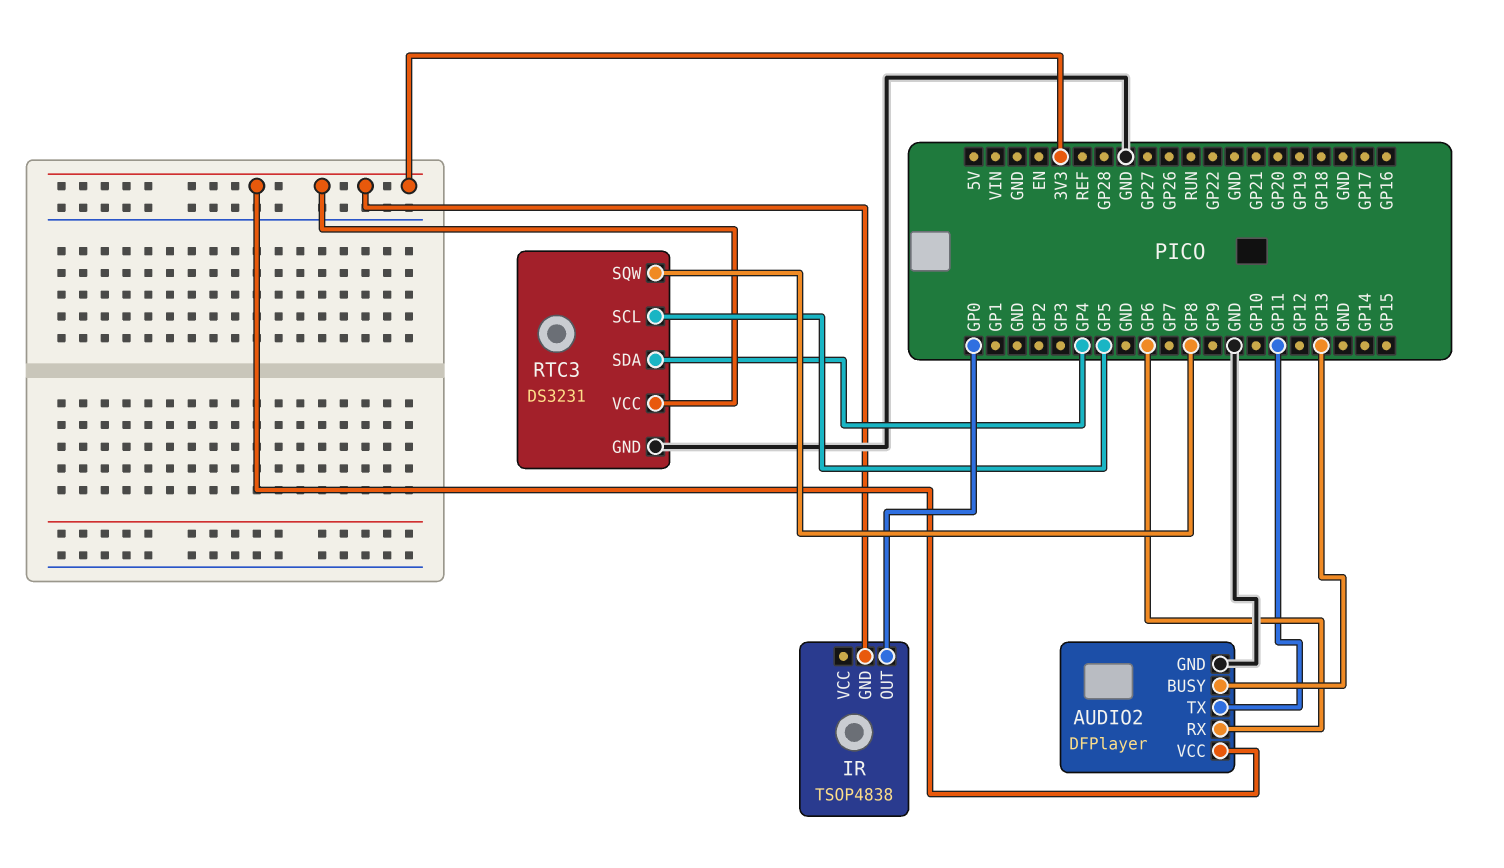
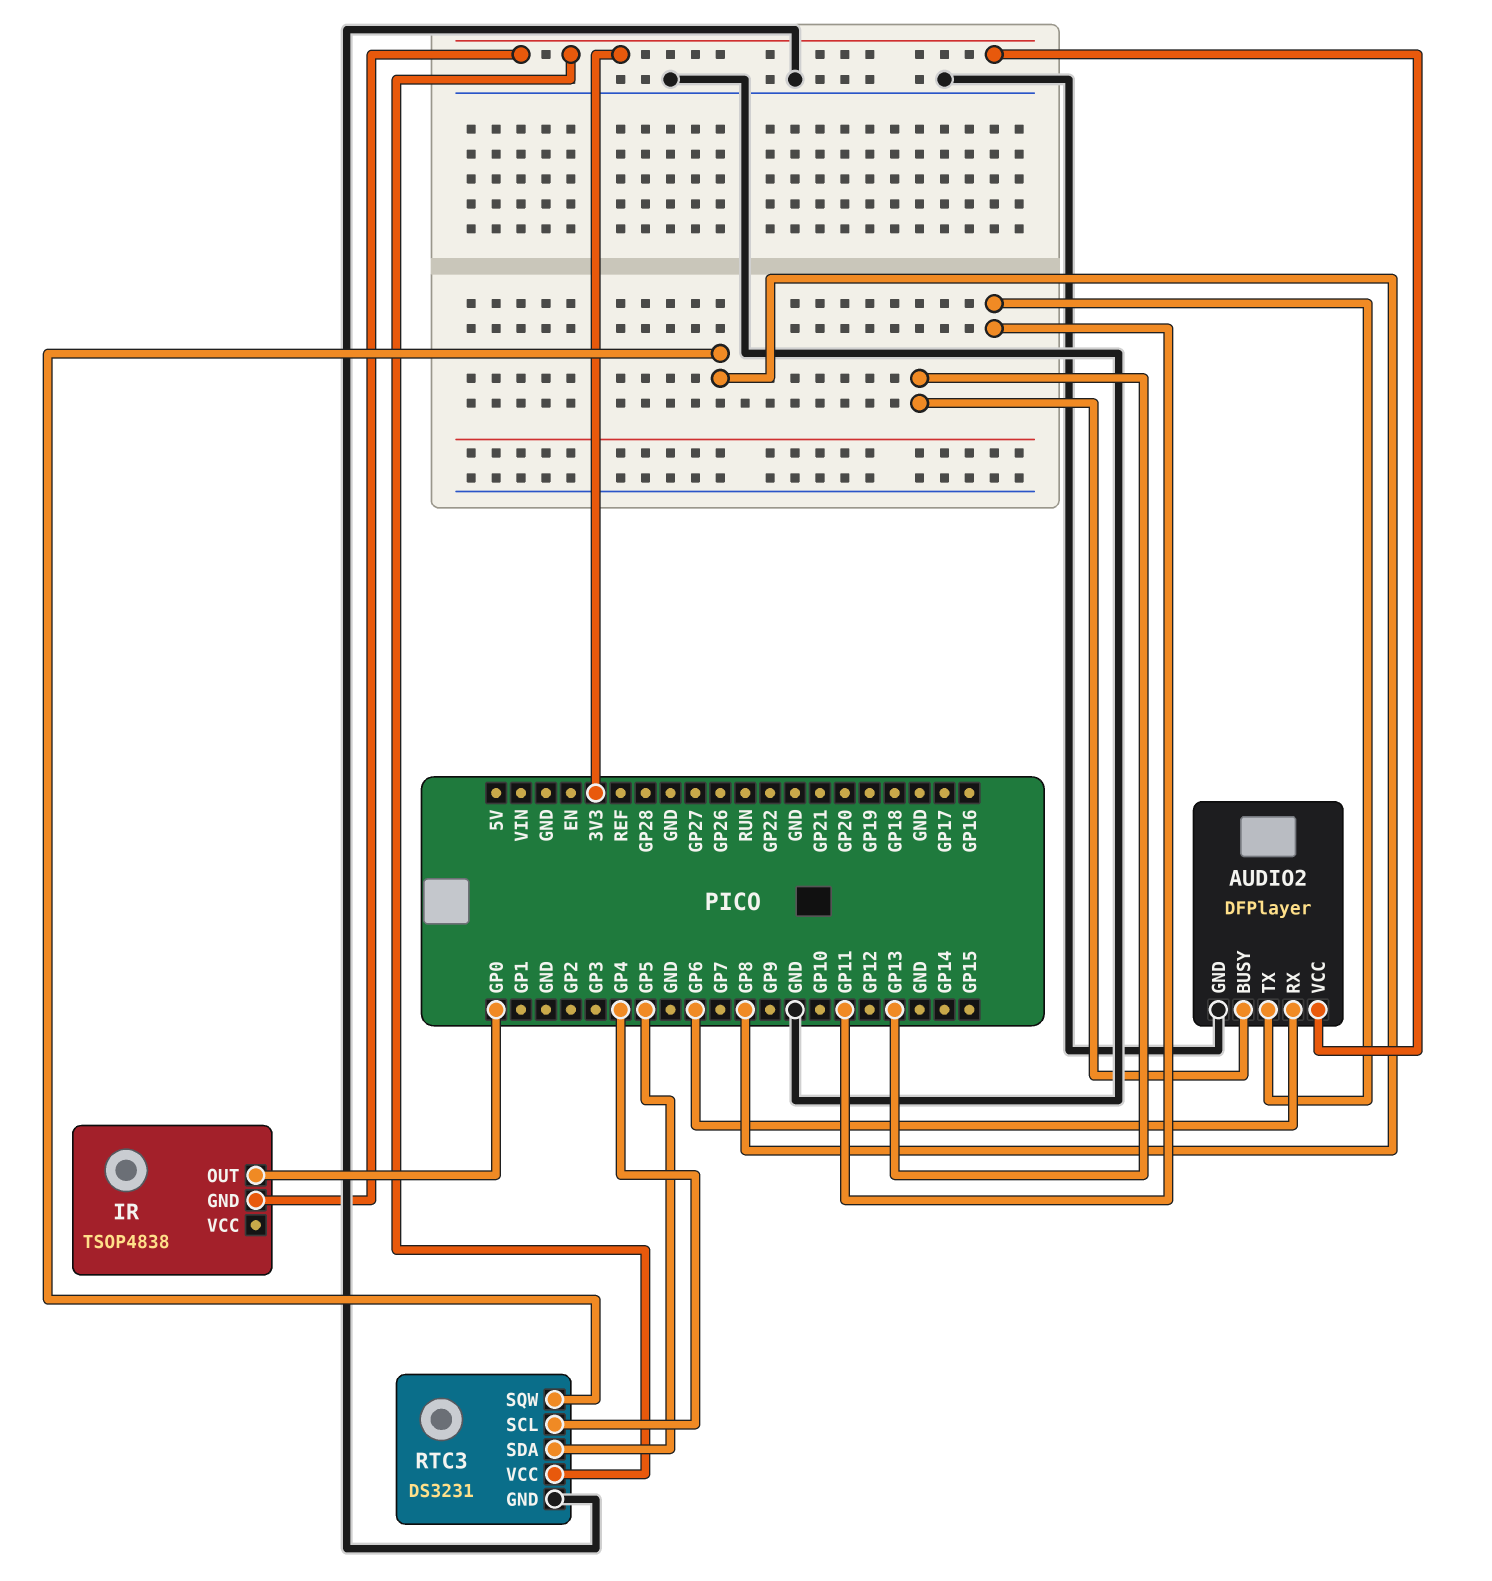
RTC3 pin SCL: GP5 -> GP4
RTC3 pin SDA: GP4 -> GP5

